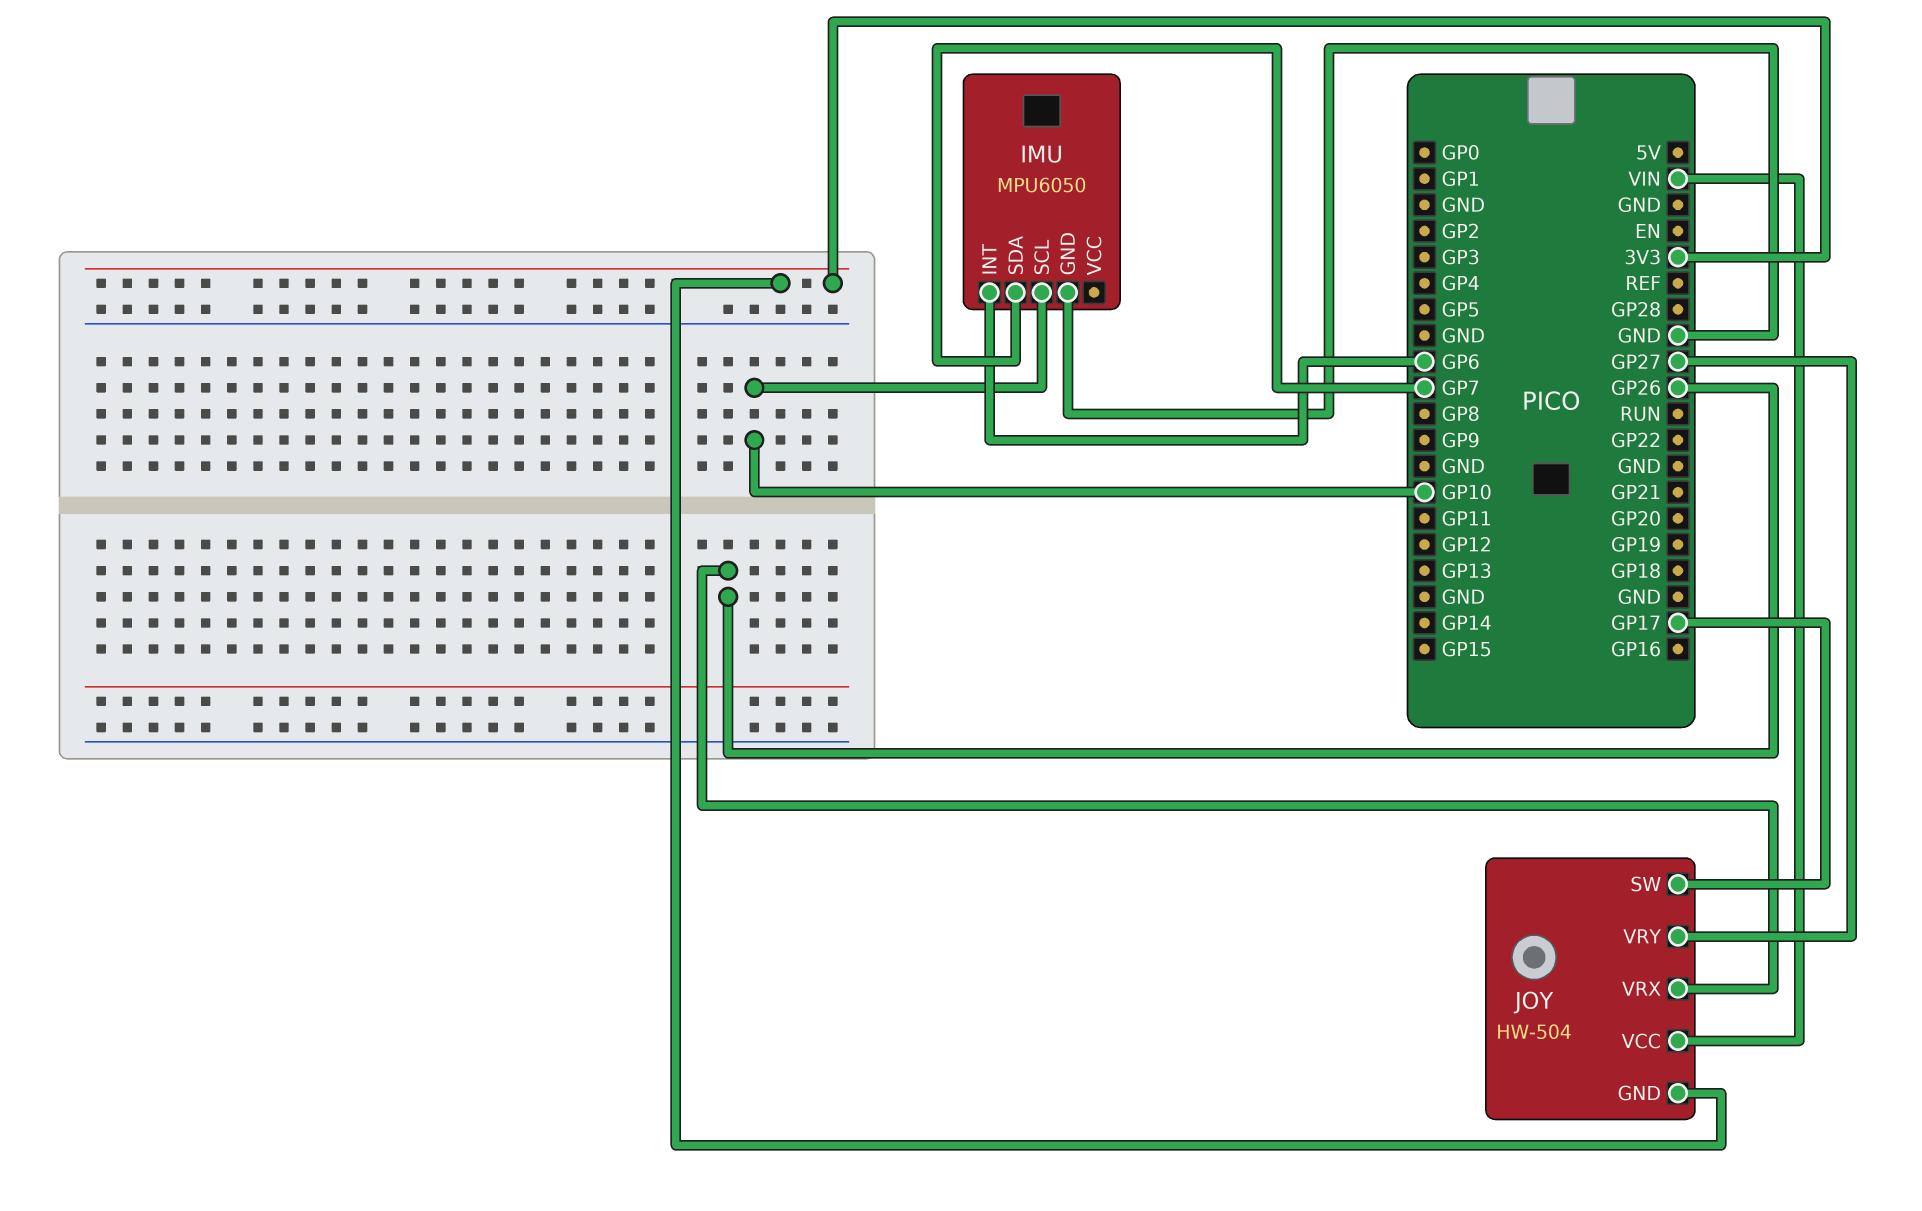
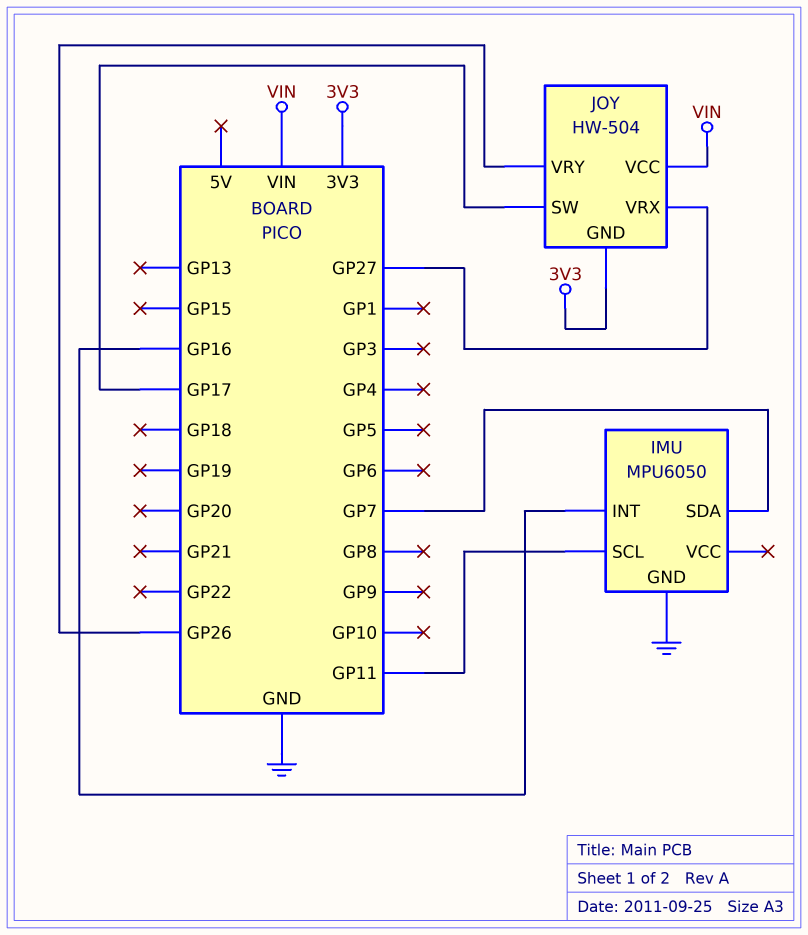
IMU pin INT: GP6 -> GP16
IMU pin SCL: GP10 -> GP11
JOY pin VRX: GP26 -> GP27
JOY pin VRY: GP27 -> GP26

